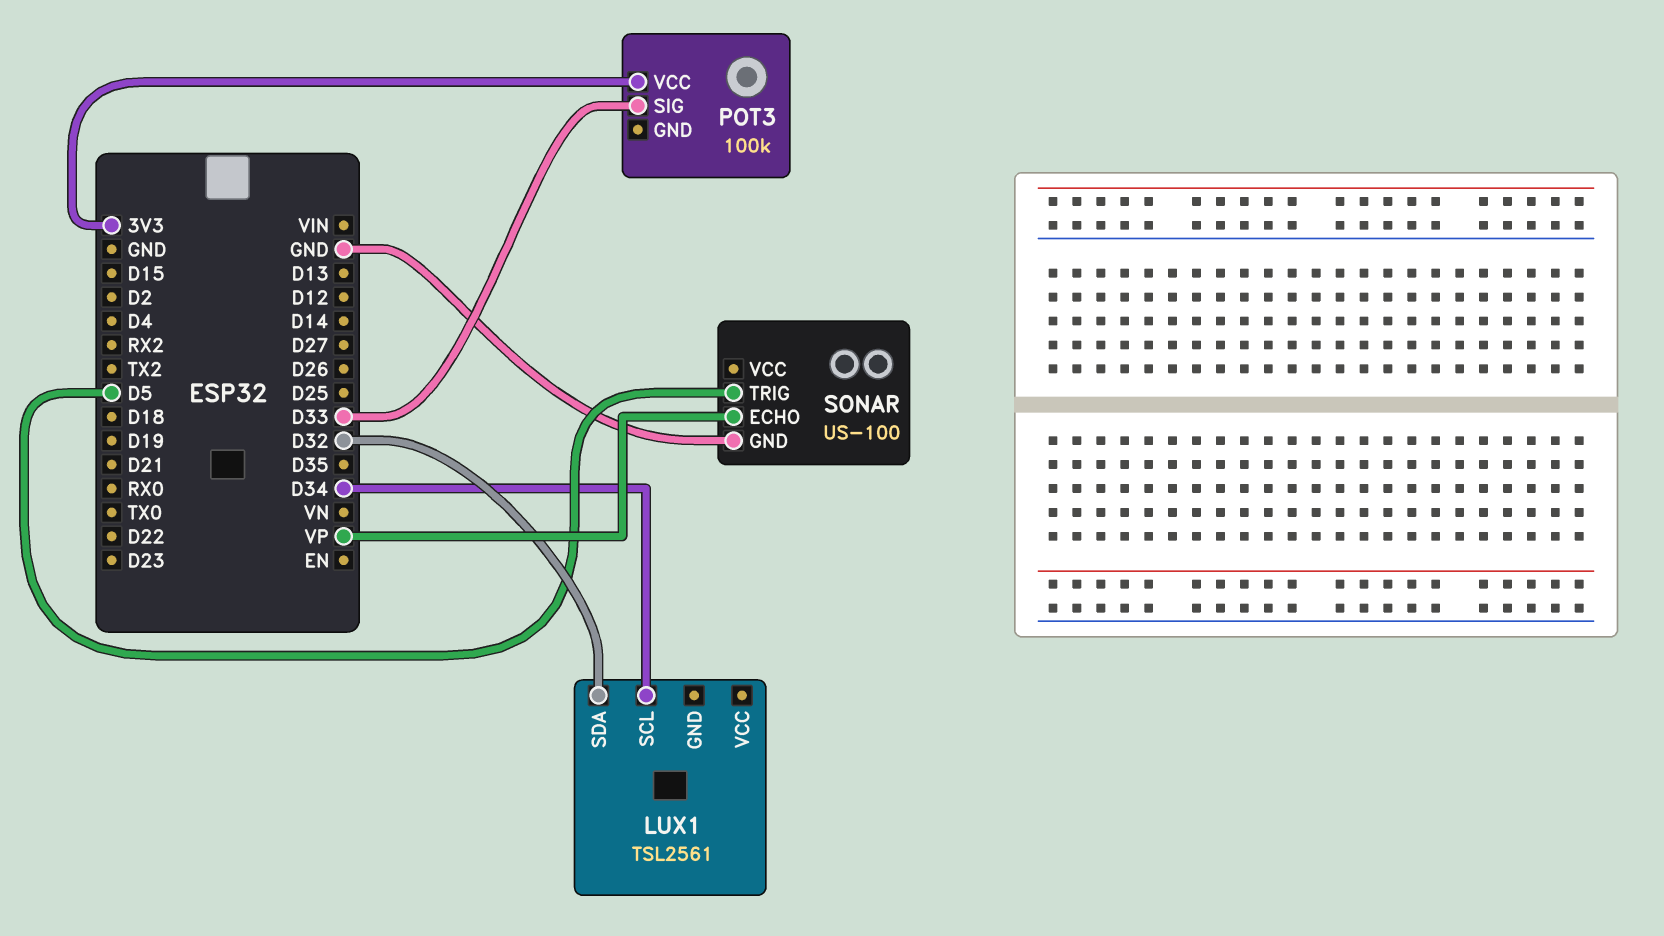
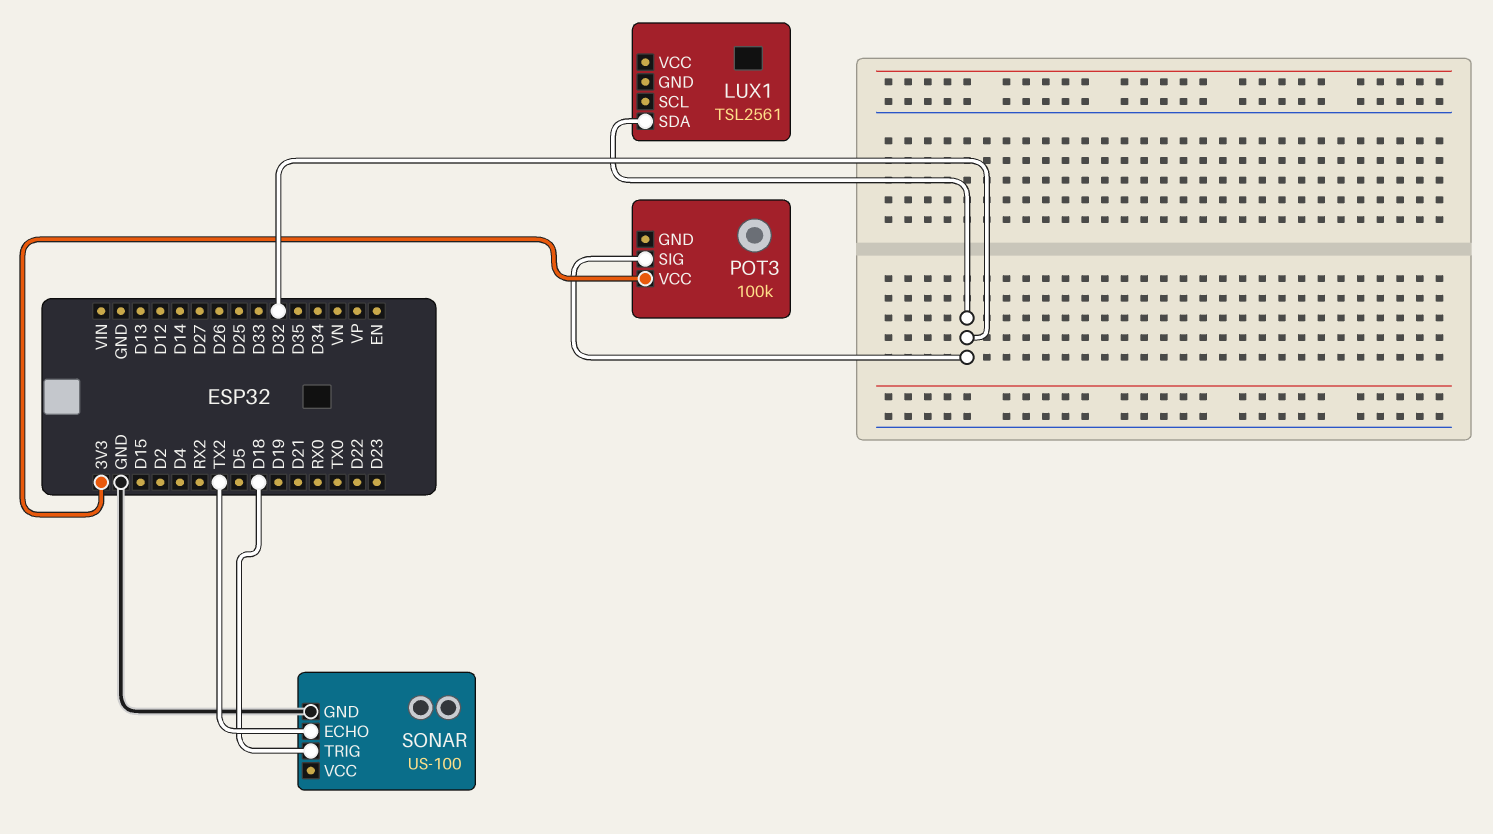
LUX1 pin SCL: D34 -> none
POT3 pin SIG: D33 -> D32
SONAR pin ECHO: VP -> TX2
SONAR pin TRIG: D5 -> D18

